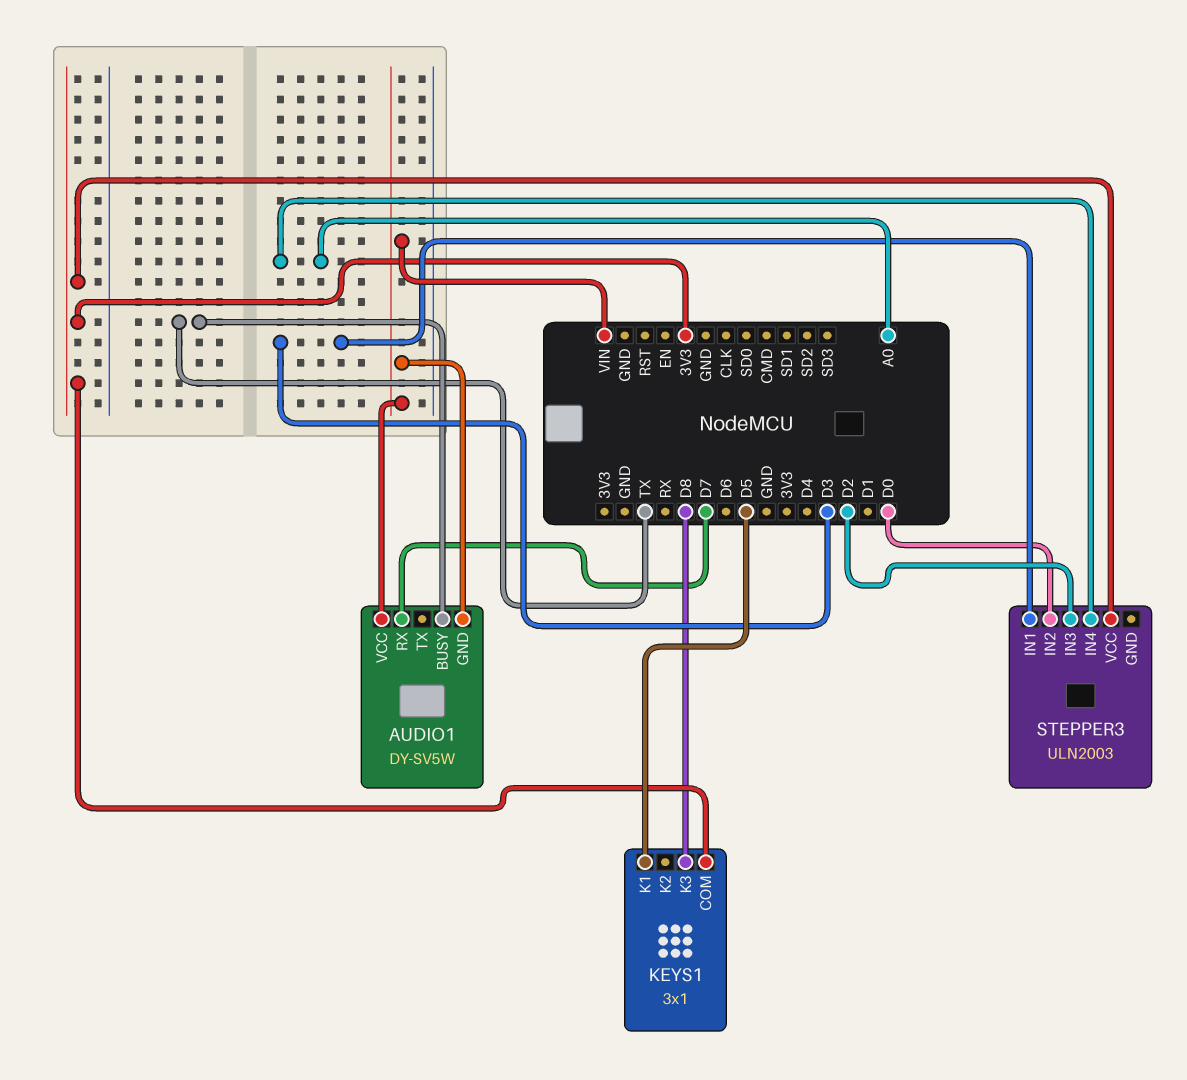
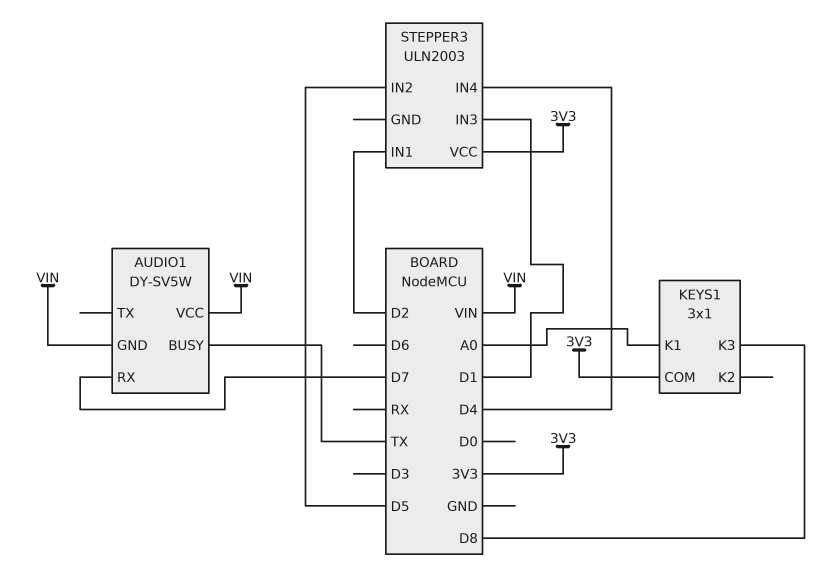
KEYS1 pin K1: D5 -> A0
STEPPER3 pin IN1: D3 -> D2
STEPPER3 pin IN2: D0 -> D5
STEPPER3 pin IN3: D2 -> D1
STEPPER3 pin IN4: A0 -> D4

